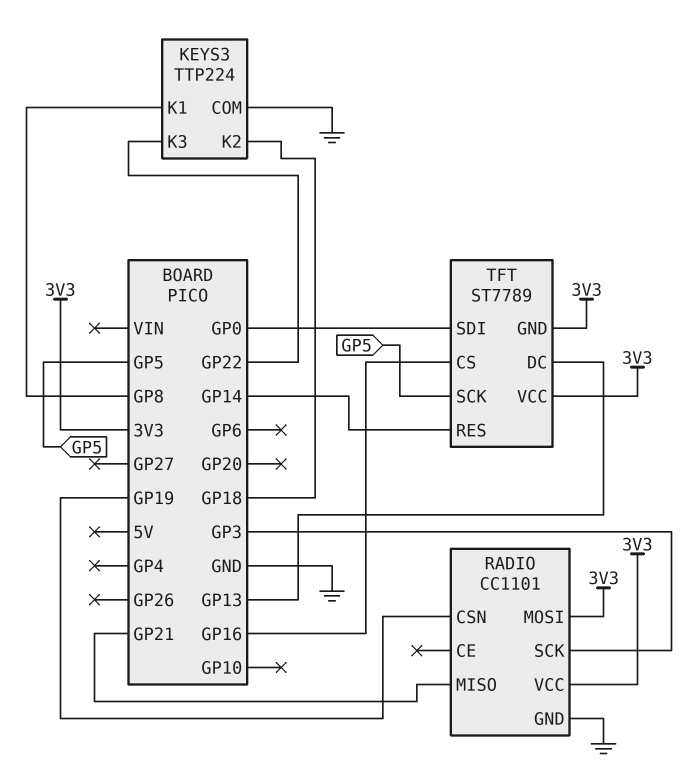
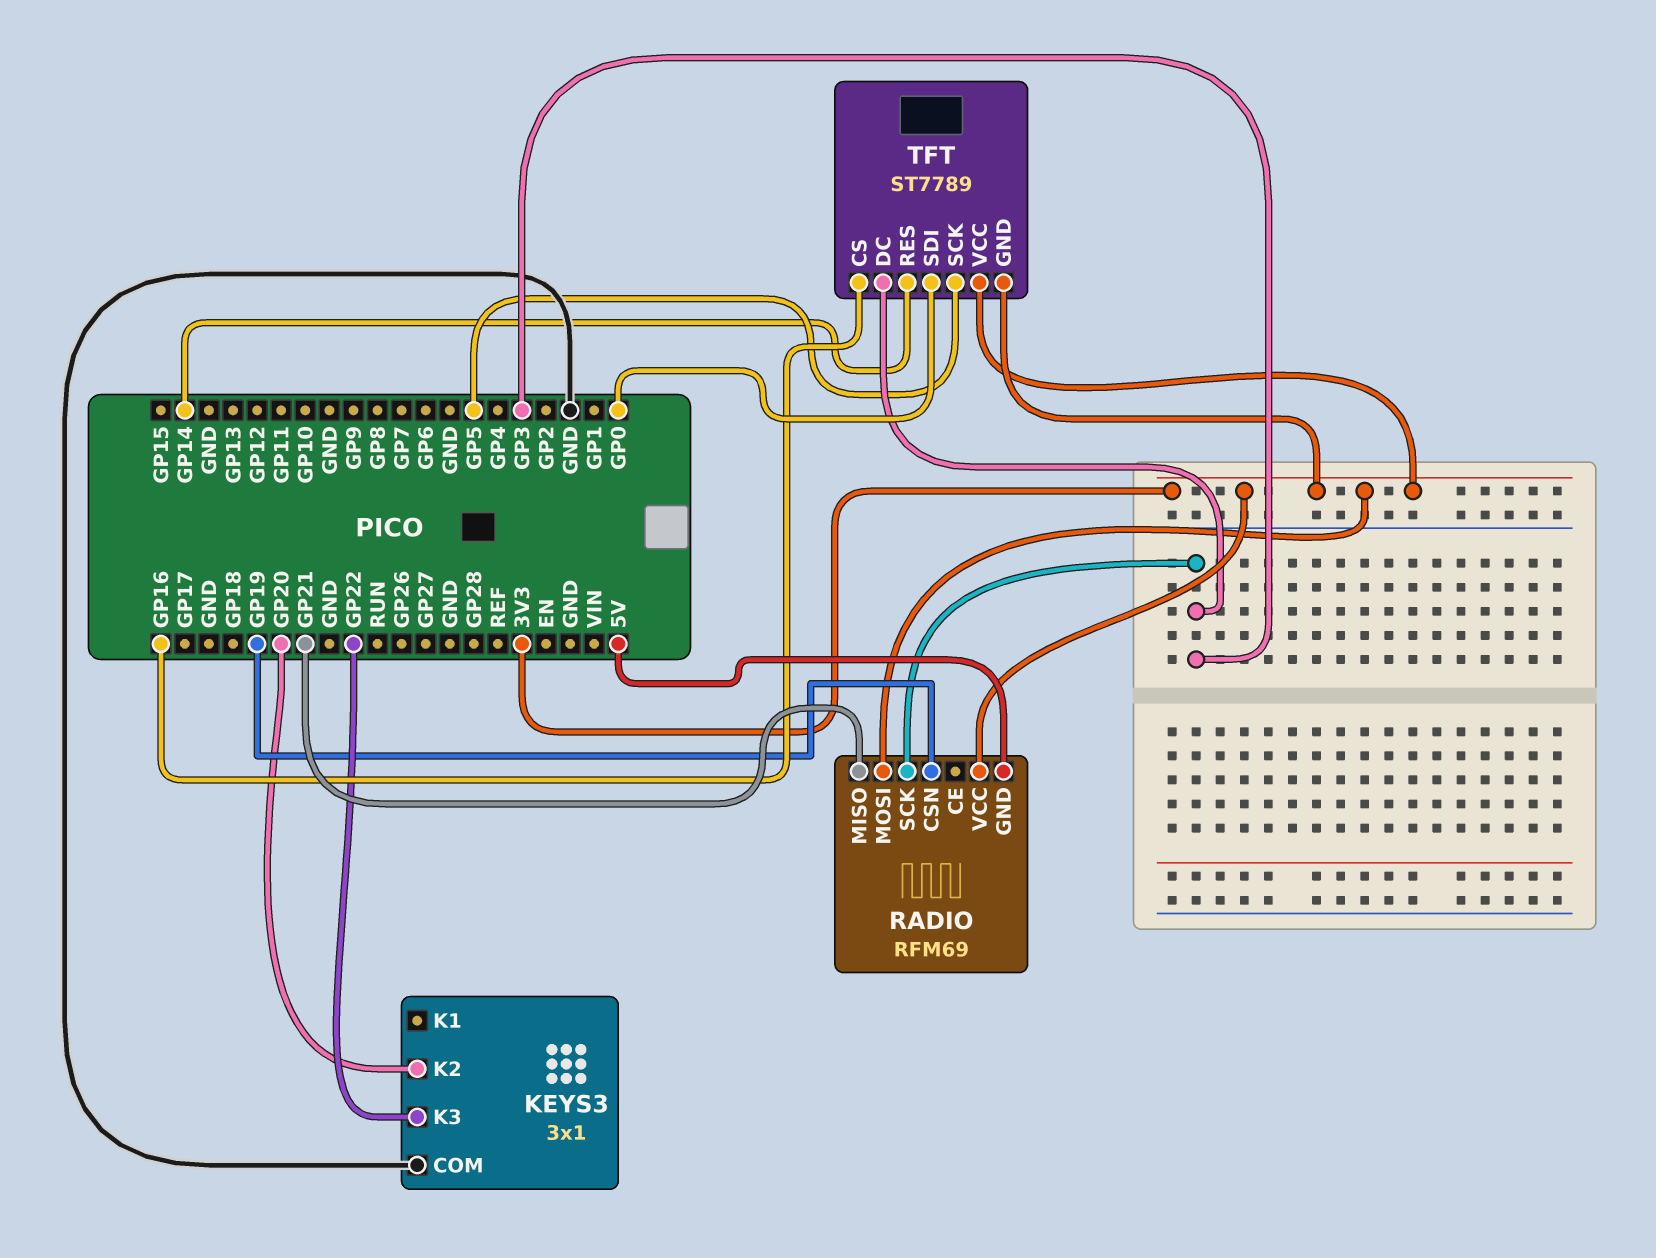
KEYS3: TTP224 -> 3x1
KEYS3 pin K1: GP8 -> none
KEYS3 pin K2: GP18 -> GP20
RADIO: CC1101 -> RFM69
RADIO pin GND: GND -> 5V
TFT pin DC: GP13 -> GP3

